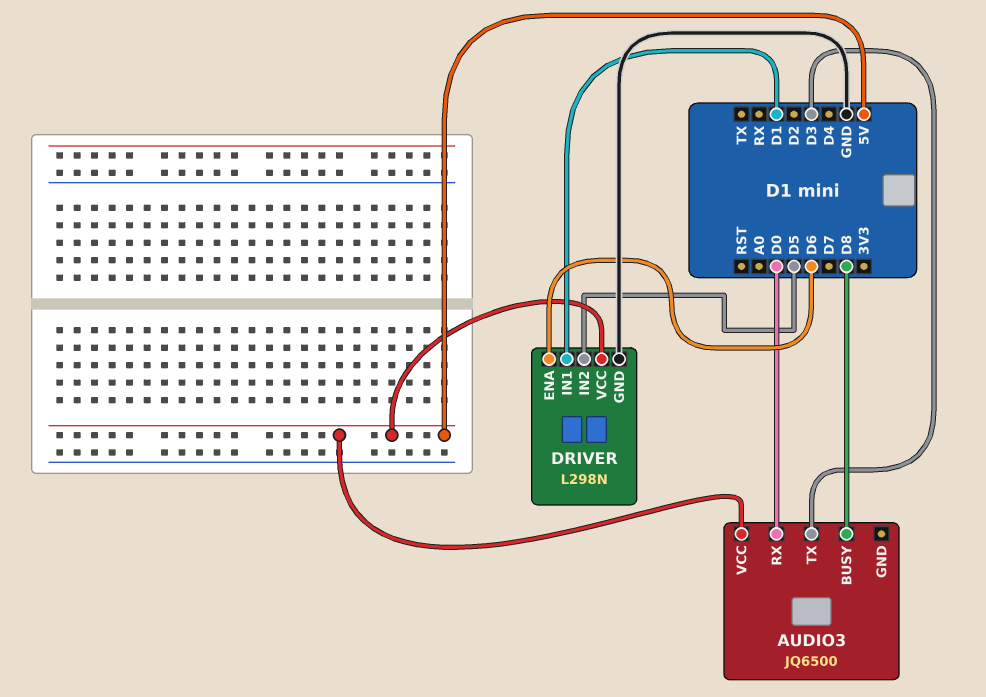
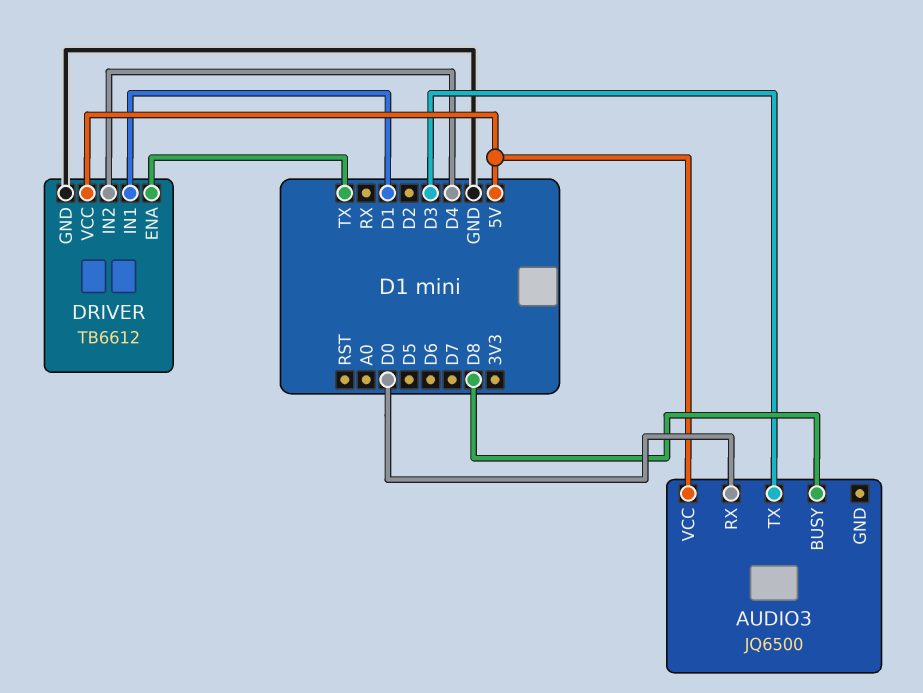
DRIVER: L298N -> TB6612
DRIVER pin ENA: D6 -> TX
DRIVER pin IN2: D5 -> D4

